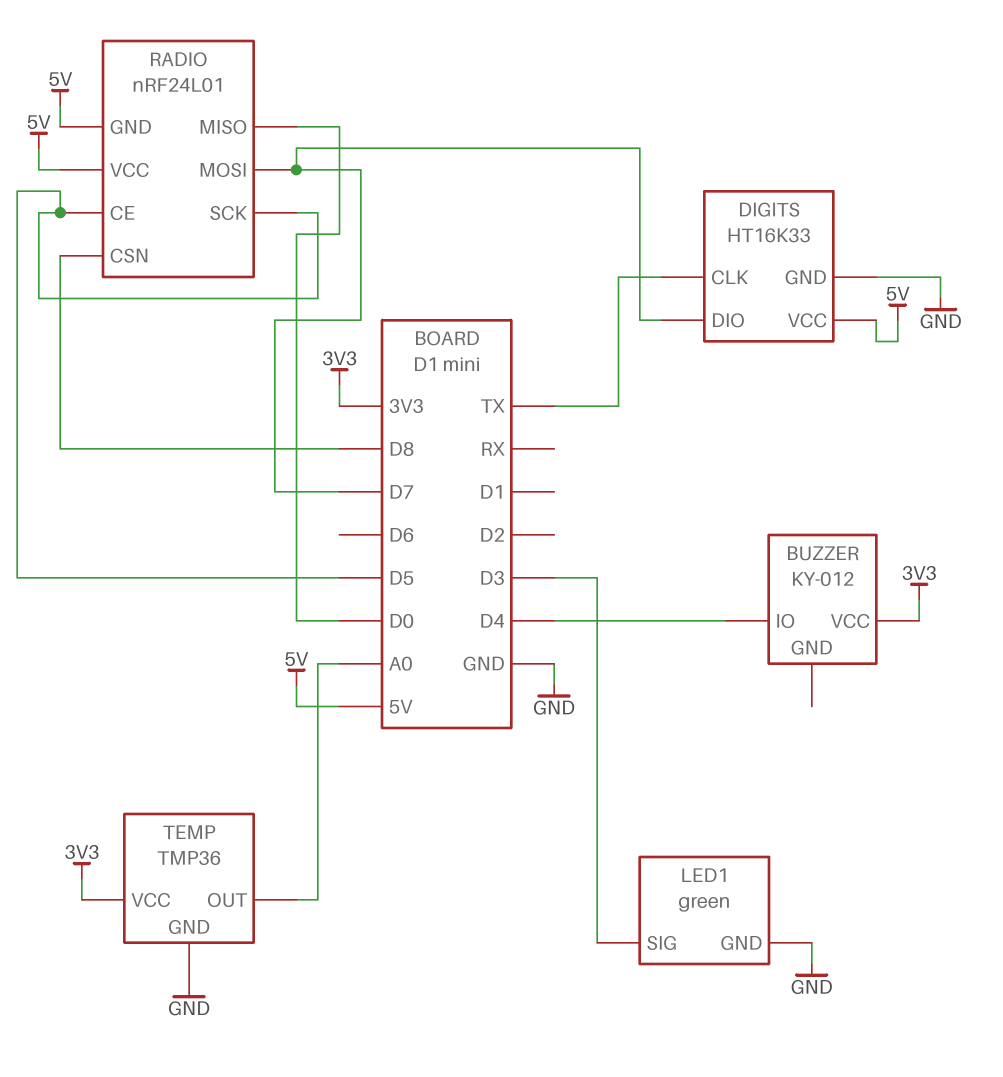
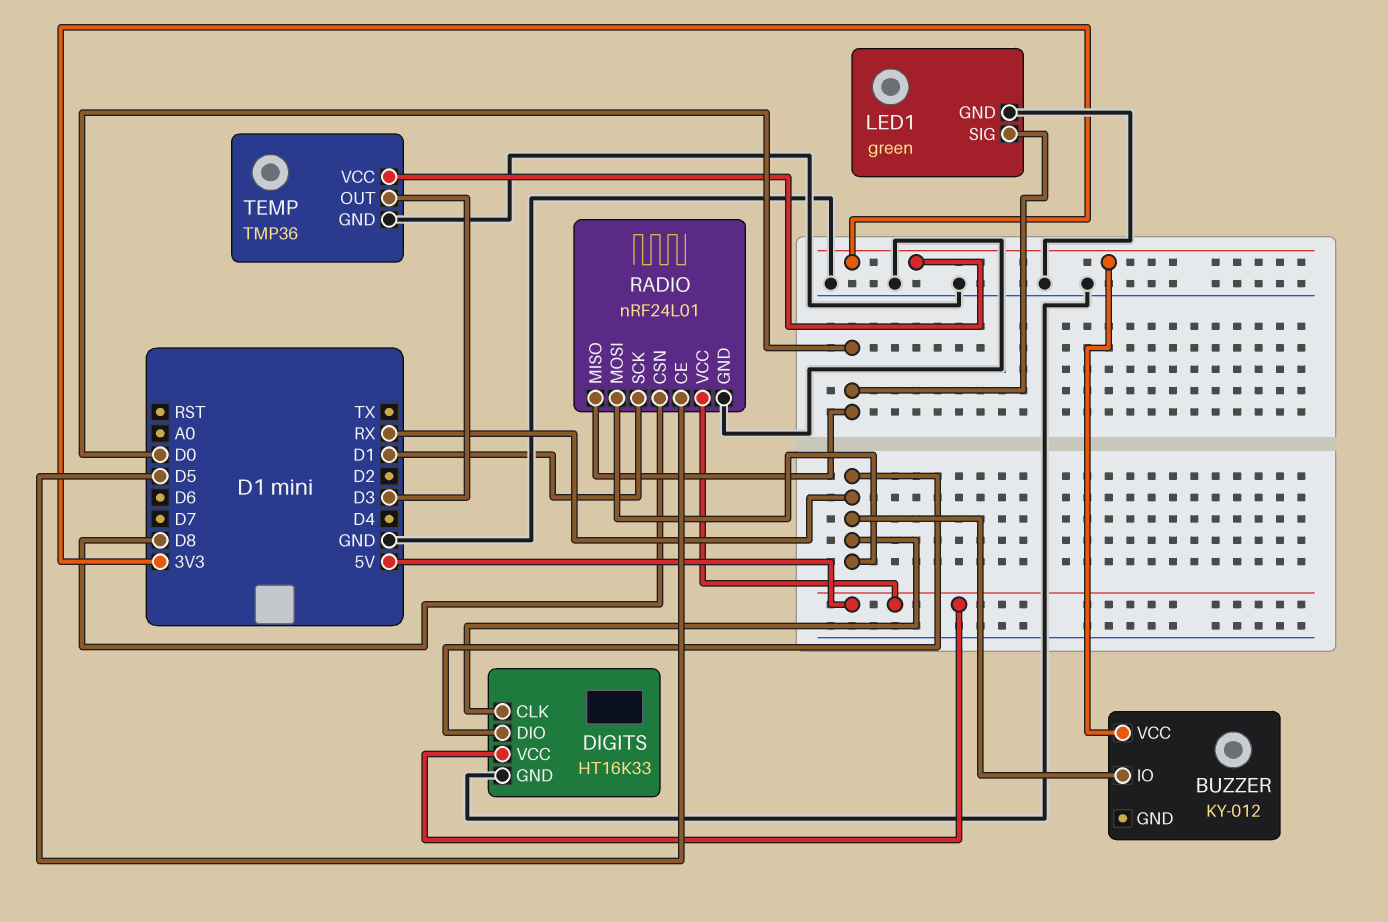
BUZZER pin IO: D4 -> RX
DIGITS pin CLK: TX -> RX
DIGITS pin DIO: D7 -> RX
LED1 pin SIG: D3 -> D0
RADIO pin GND: 5V -> GND
RADIO pin MOSI: D7 -> RX
RADIO pin SCK: D5 -> D1
TEMP pin OUT: A0 -> D3

